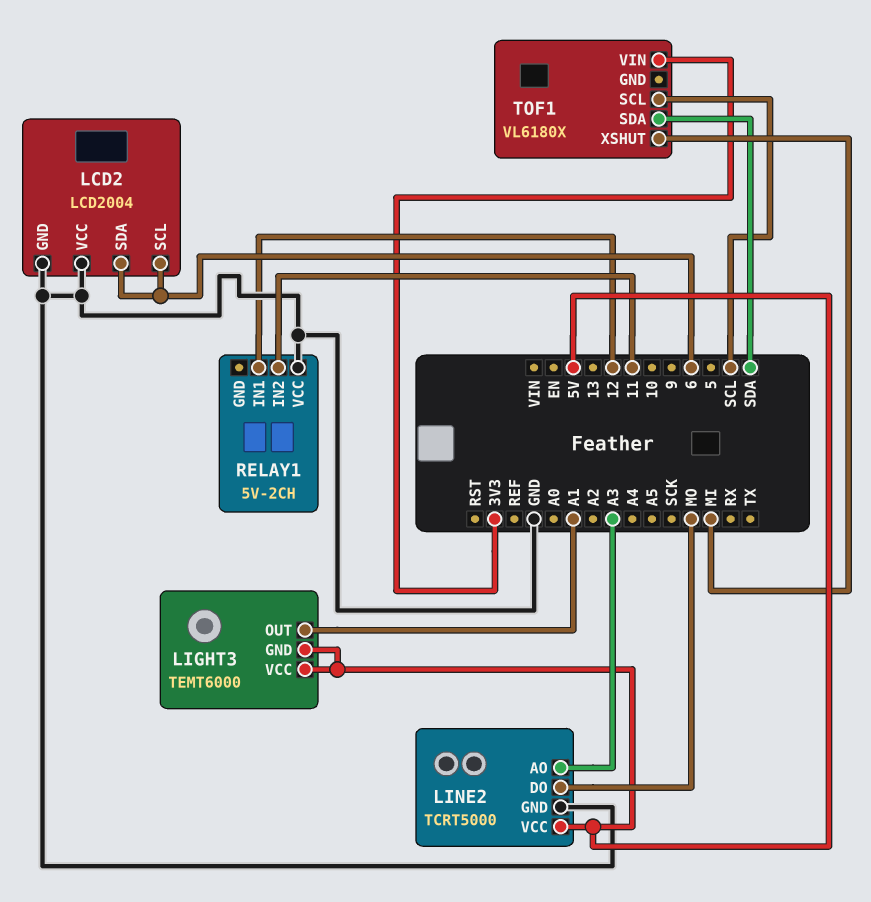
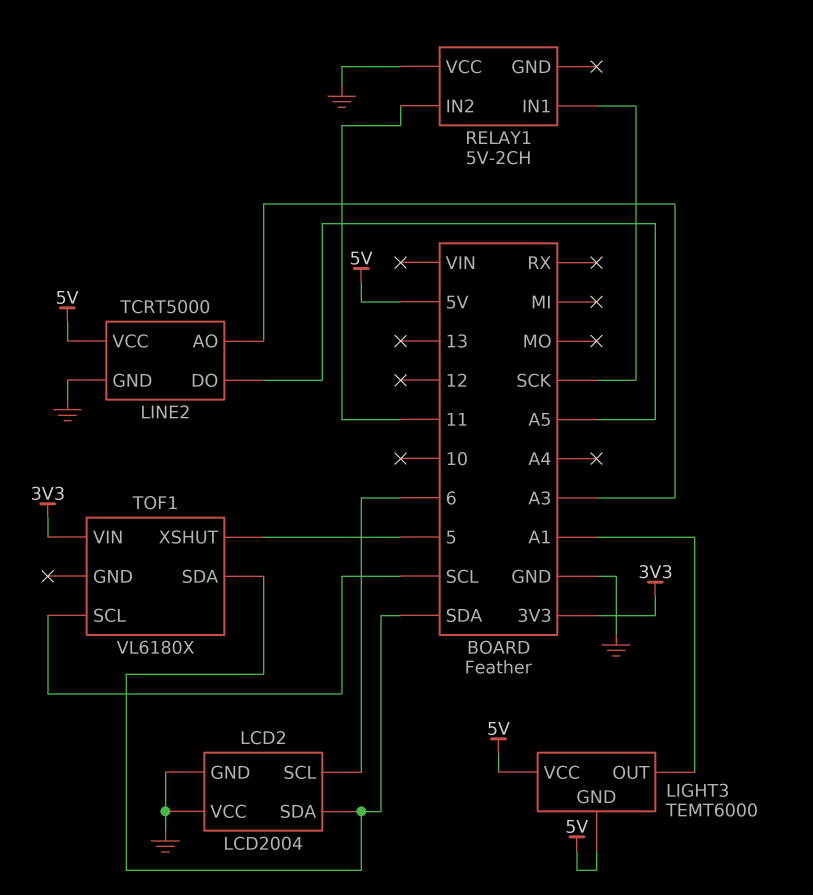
LCD2 pin SDA: 6 -> SDA
LINE2 pin DO: MO -> A5
RELAY1 pin IN1: 12 -> SCK
TOF1 pin XSHUT: MI -> 5

